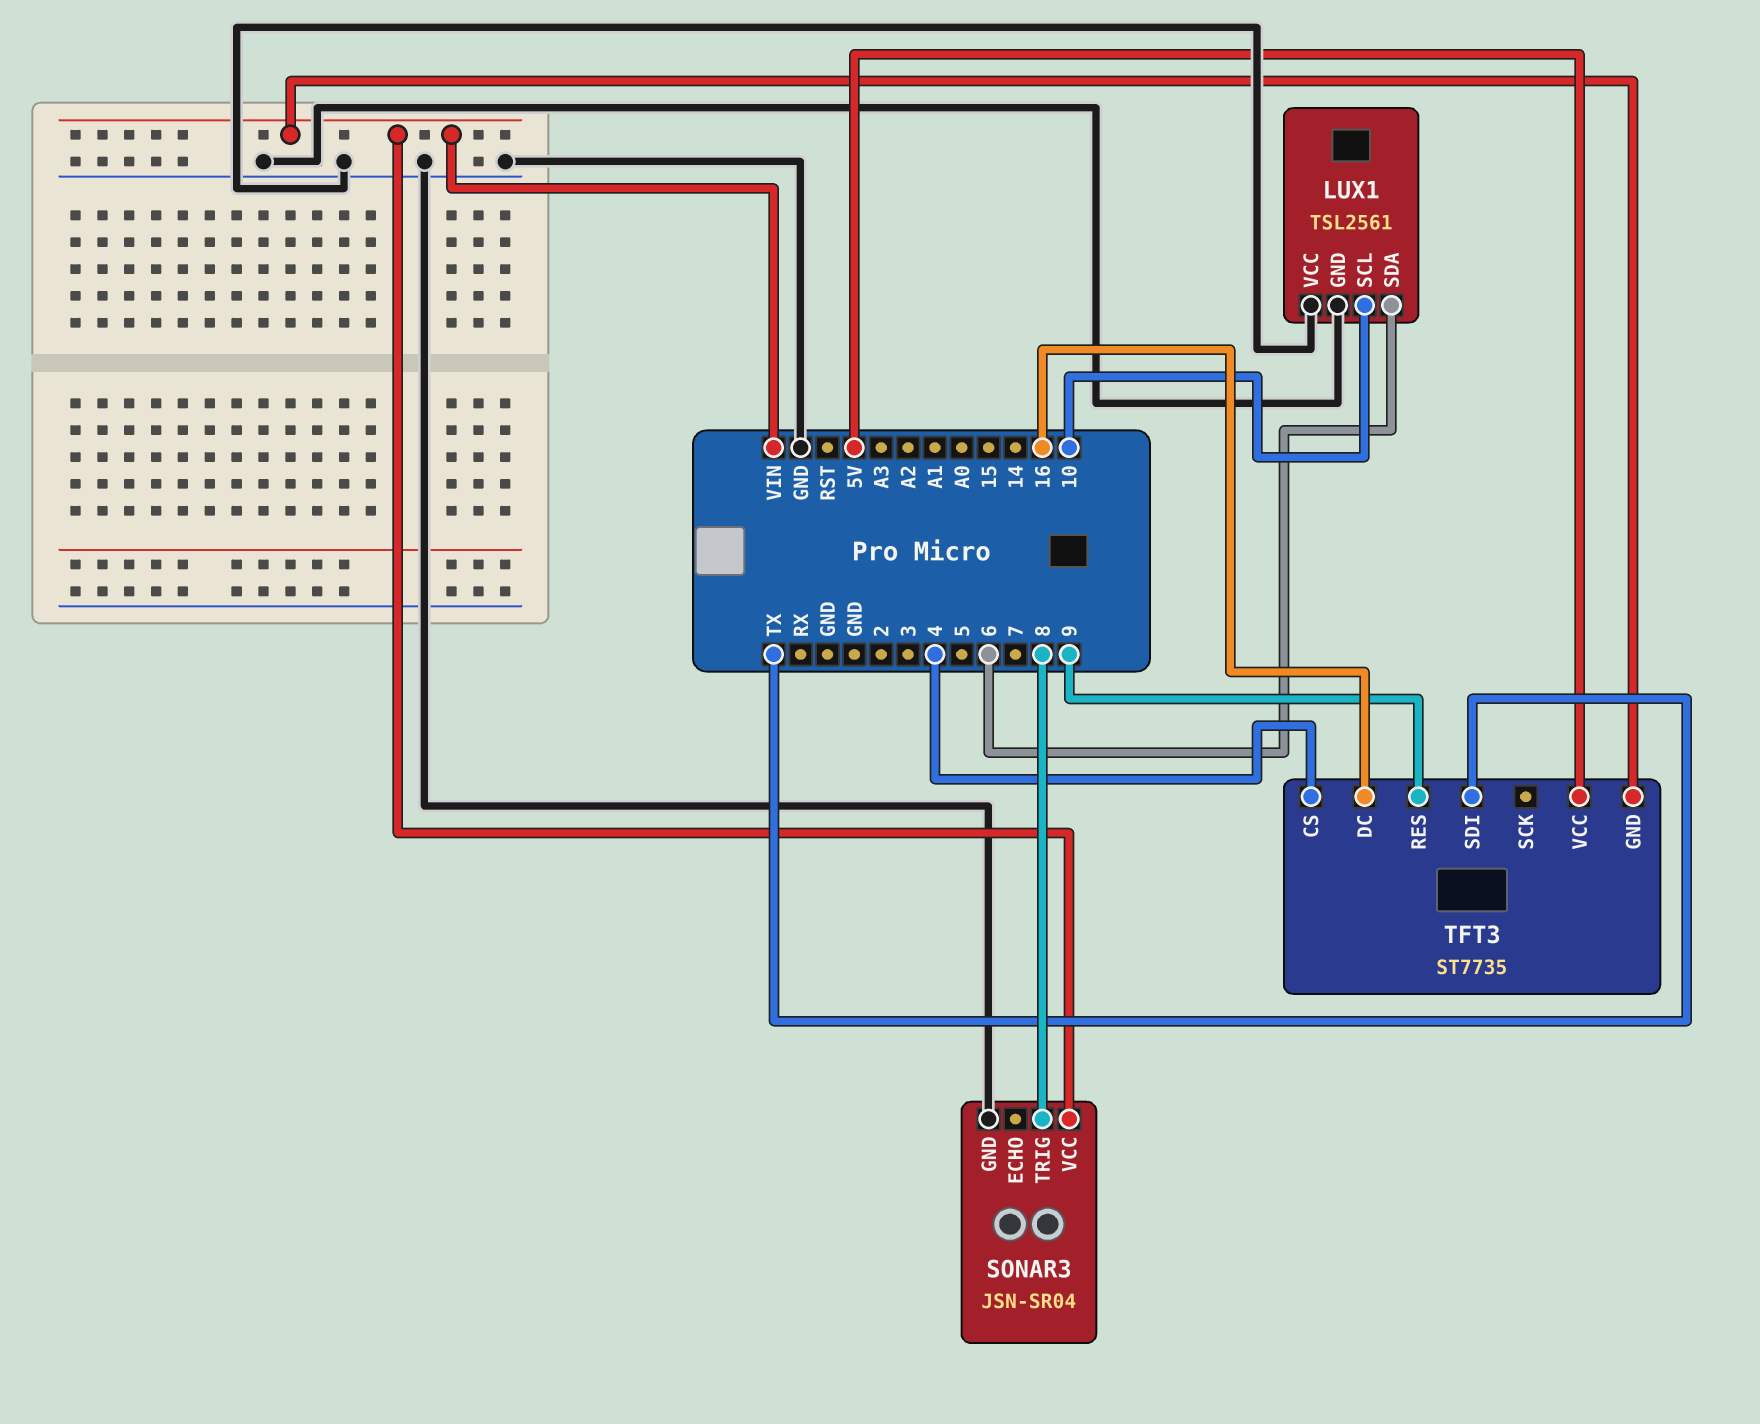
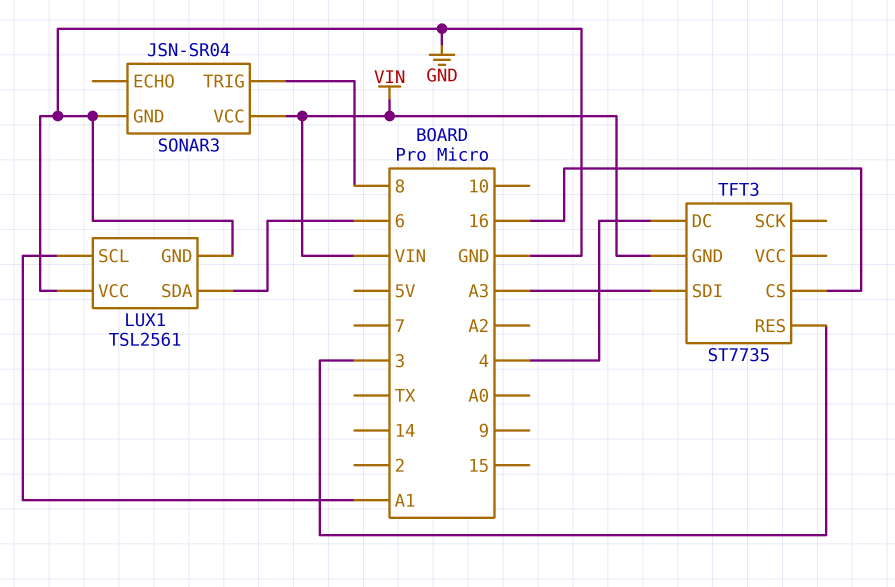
LUX1 pin SCL: 10 -> A1
TFT3 pin CS: 4 -> 16
TFT3 pin DC: 16 -> 4
TFT3 pin RES: 9 -> 3
TFT3 pin SDI: TX -> A3
TFT3 pin VCC: 5V -> none

